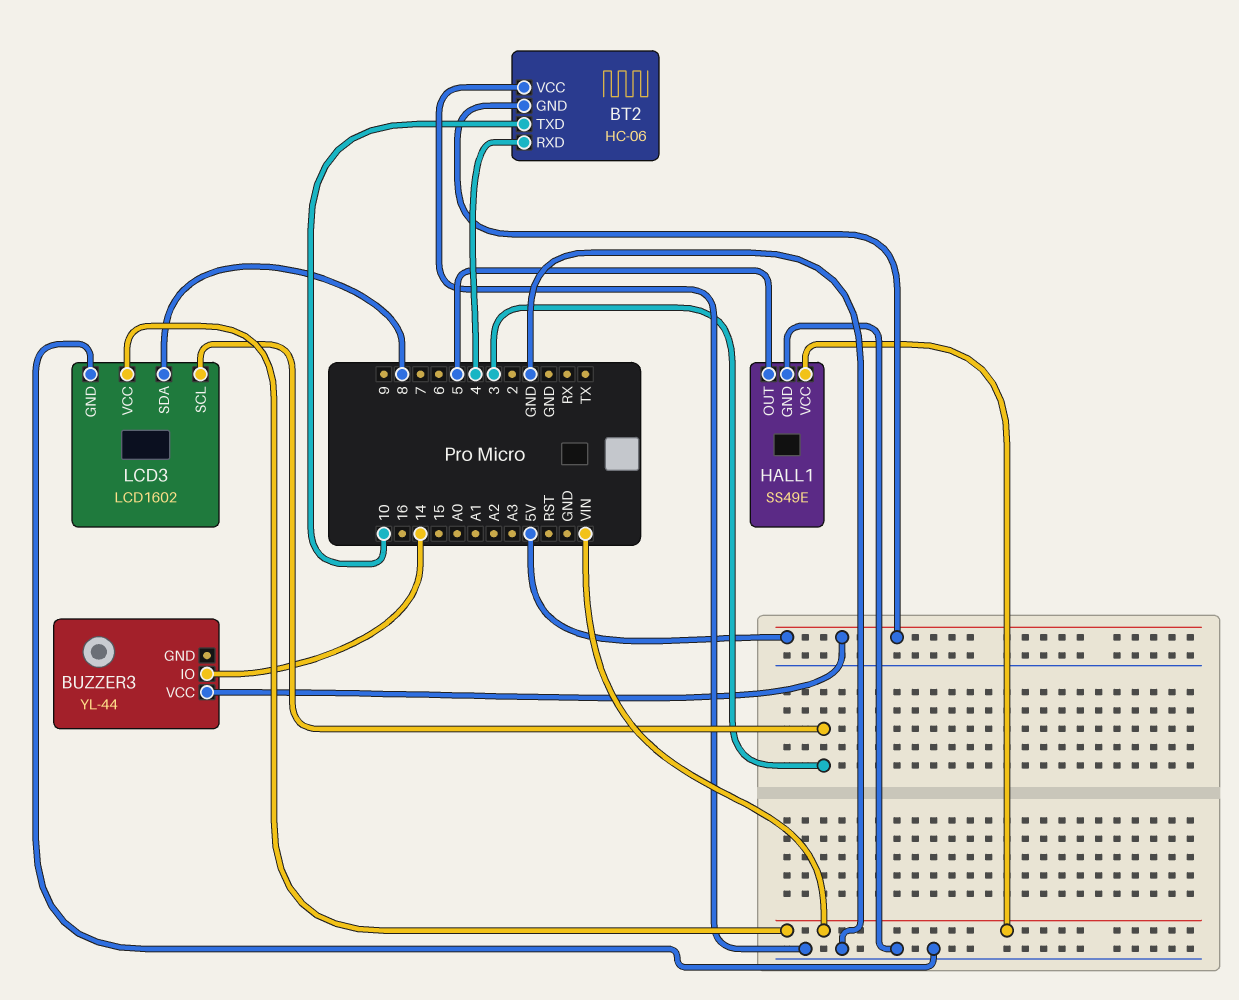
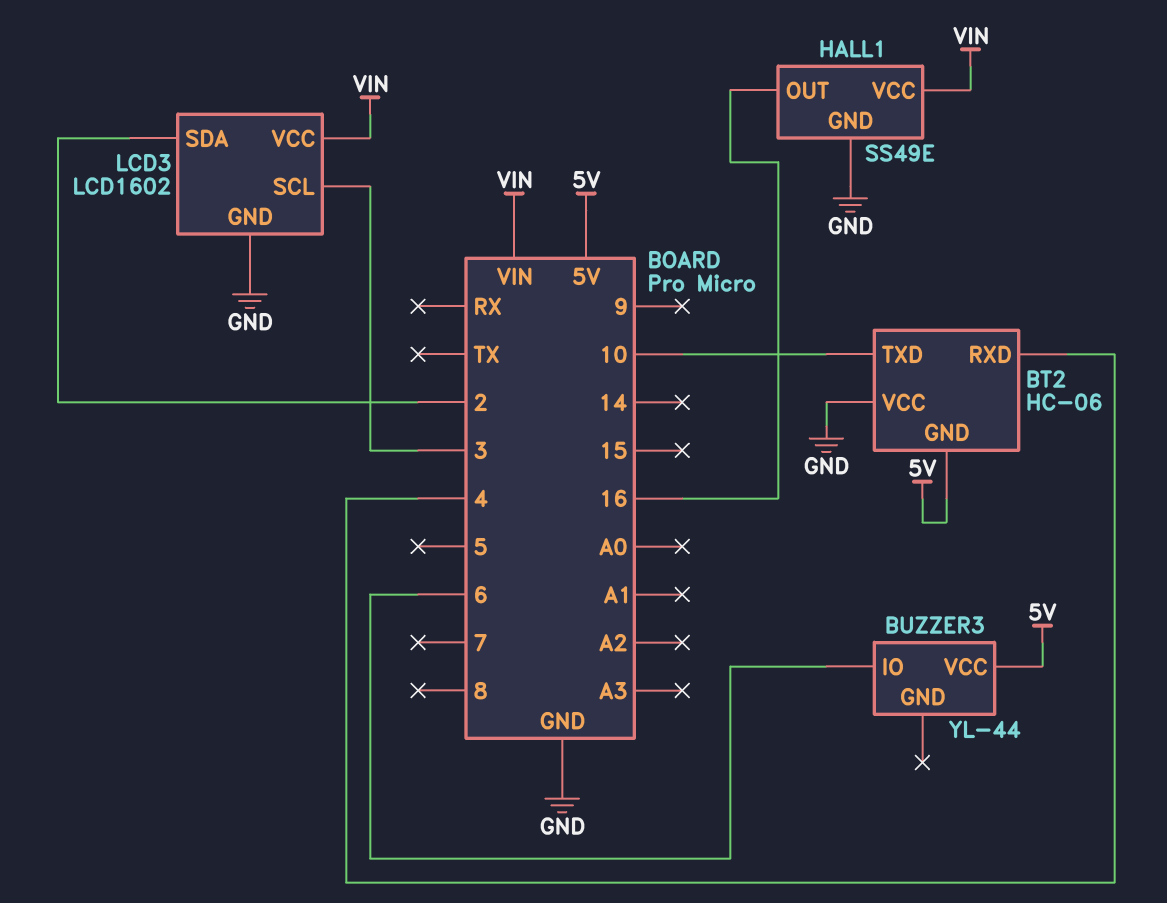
BUZZER3 pin IO: 14 -> 6
HALL1 pin OUT: 5 -> 16
LCD3 pin SDA: 8 -> 2

